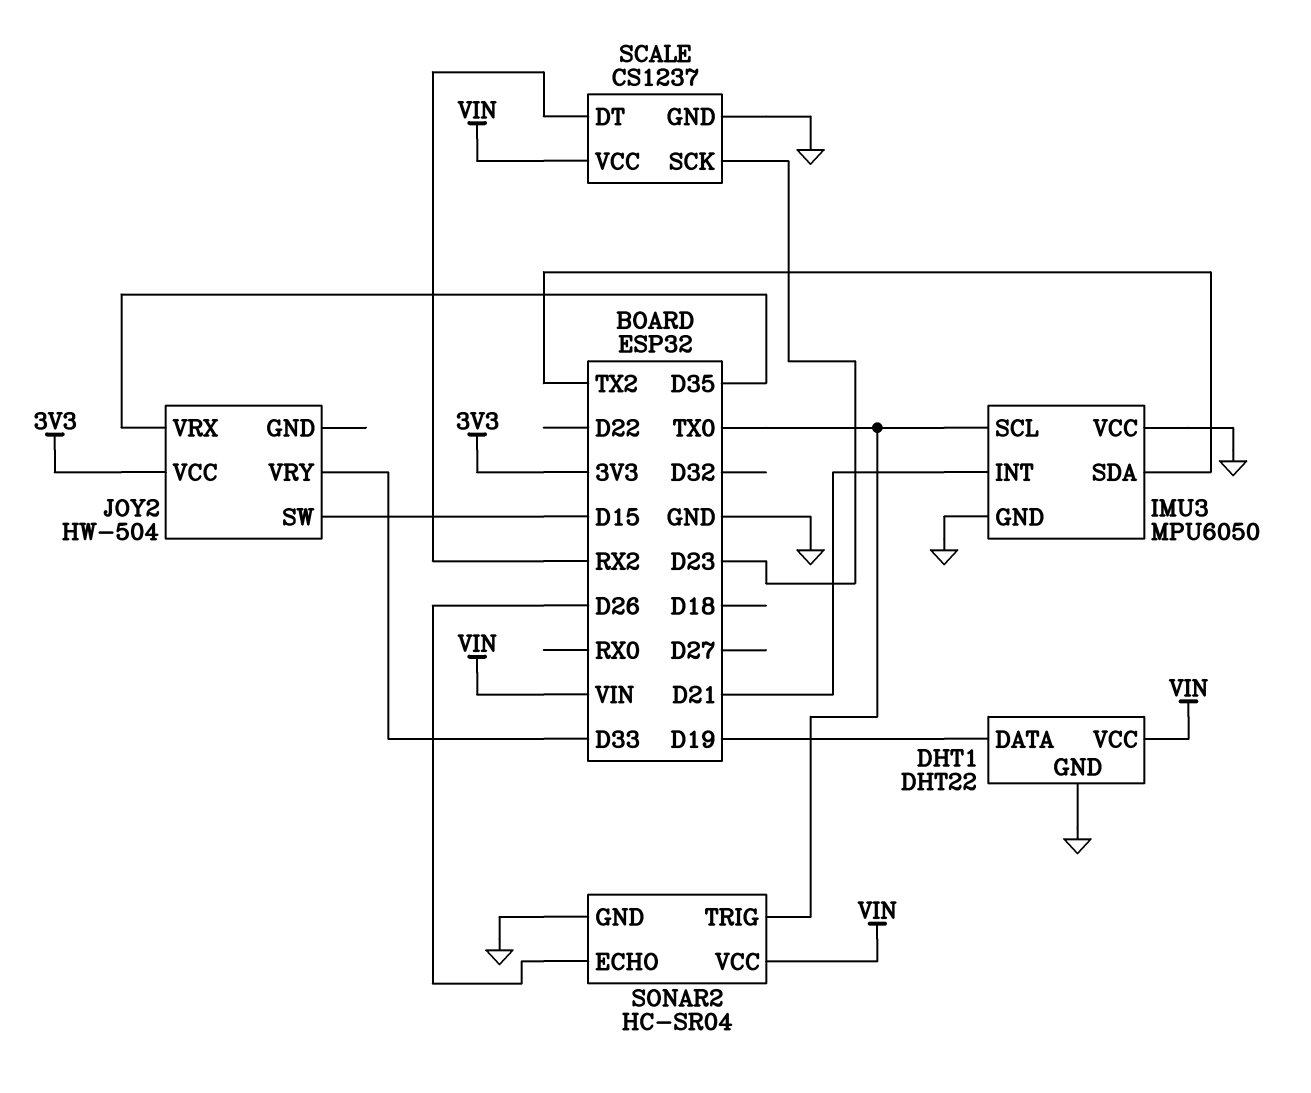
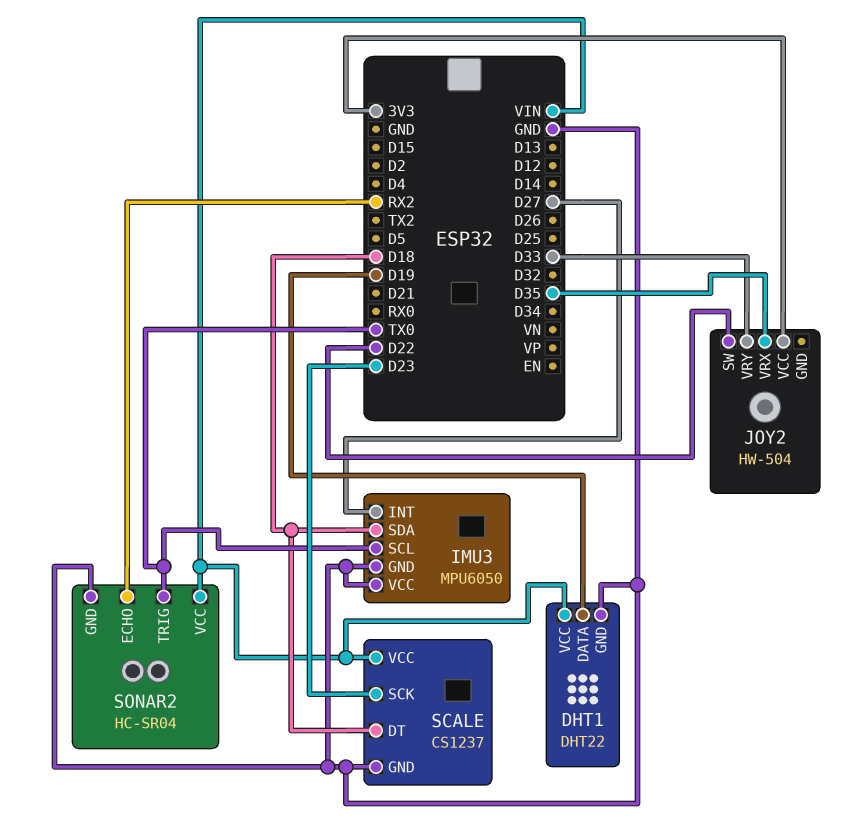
IMU3 pin INT: D21 -> D27
IMU3 pin SDA: TX2 -> D18
JOY2 pin SW: D15 -> D22
SCALE pin DT: RX2 -> D18
SONAR2 pin ECHO: D26 -> RX2

